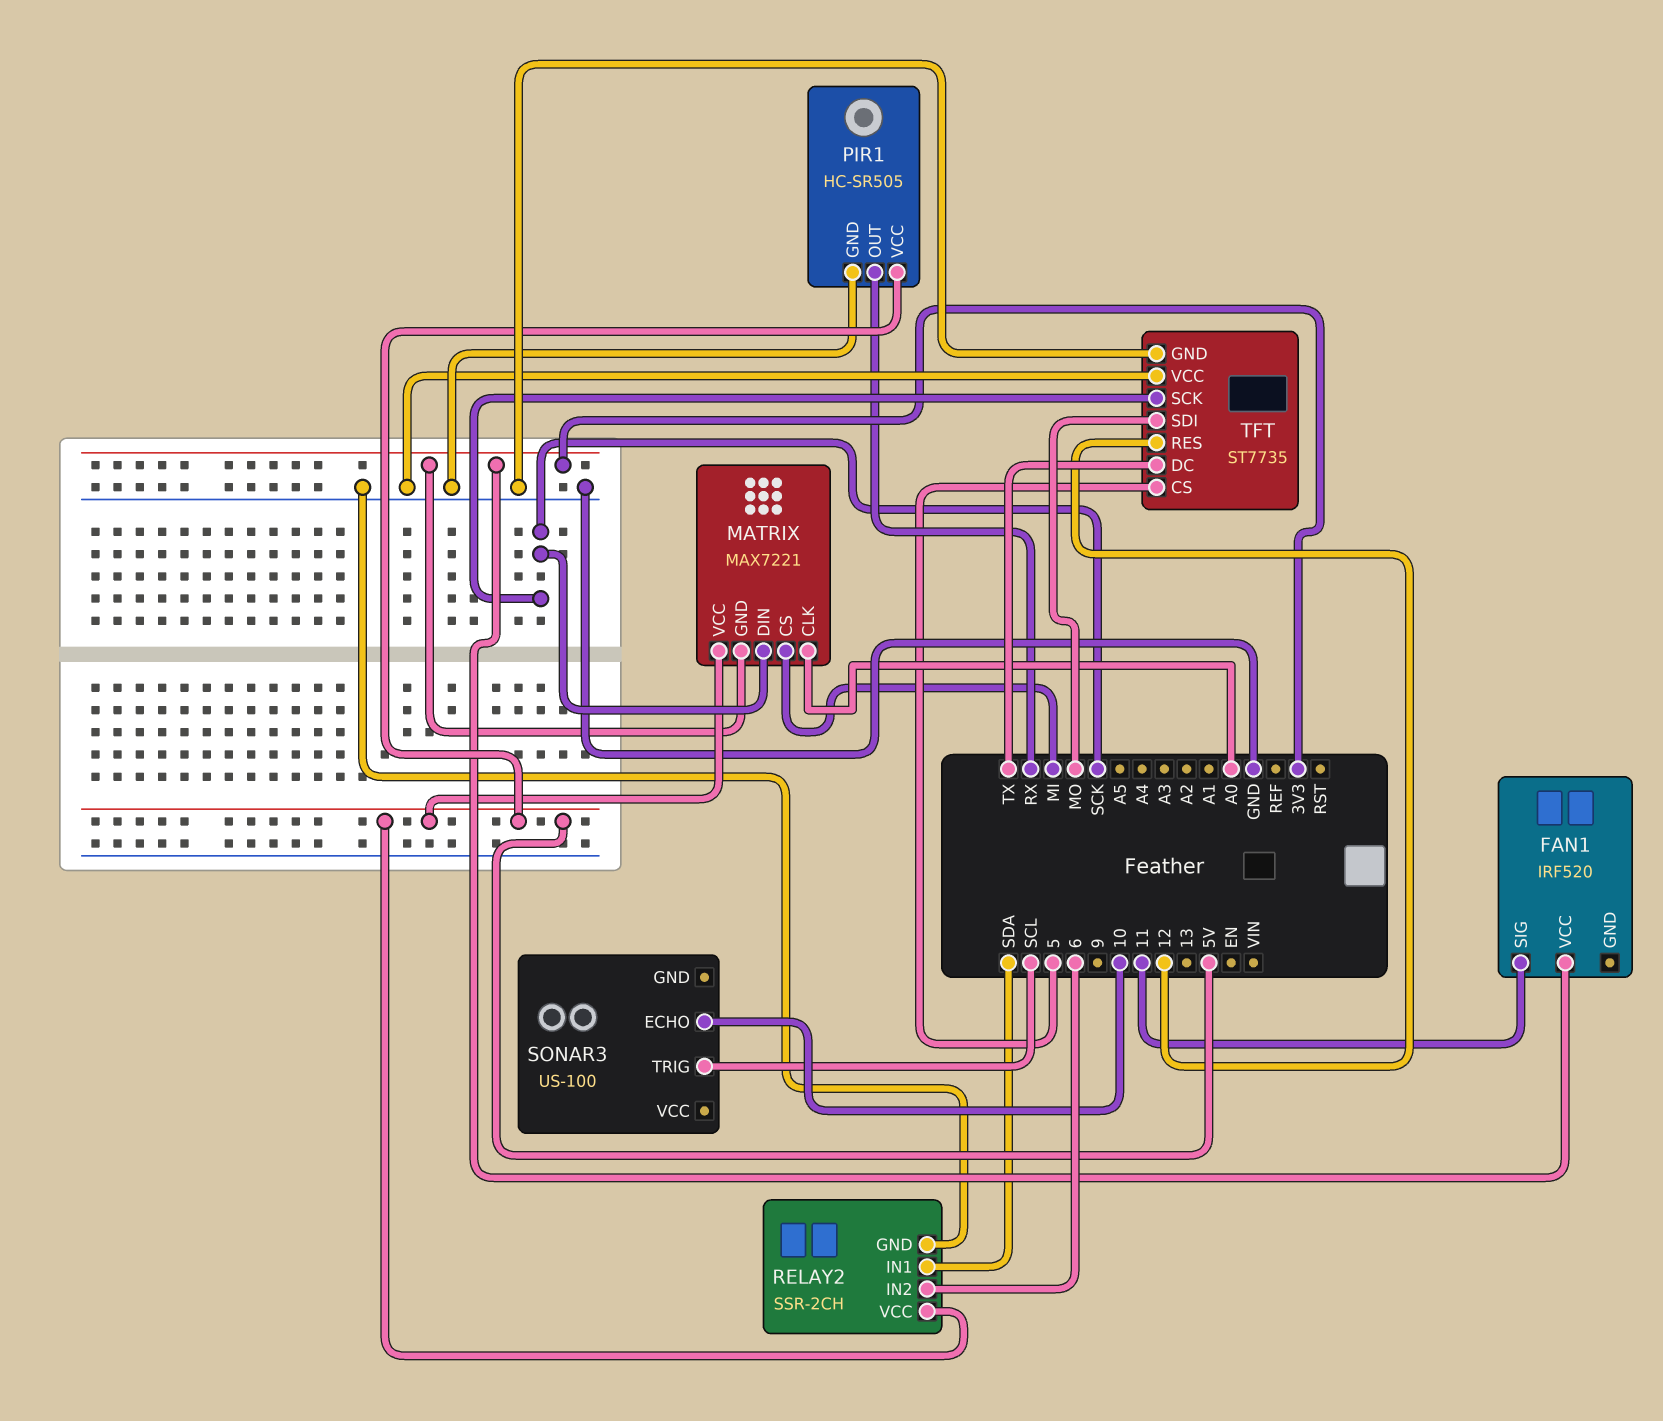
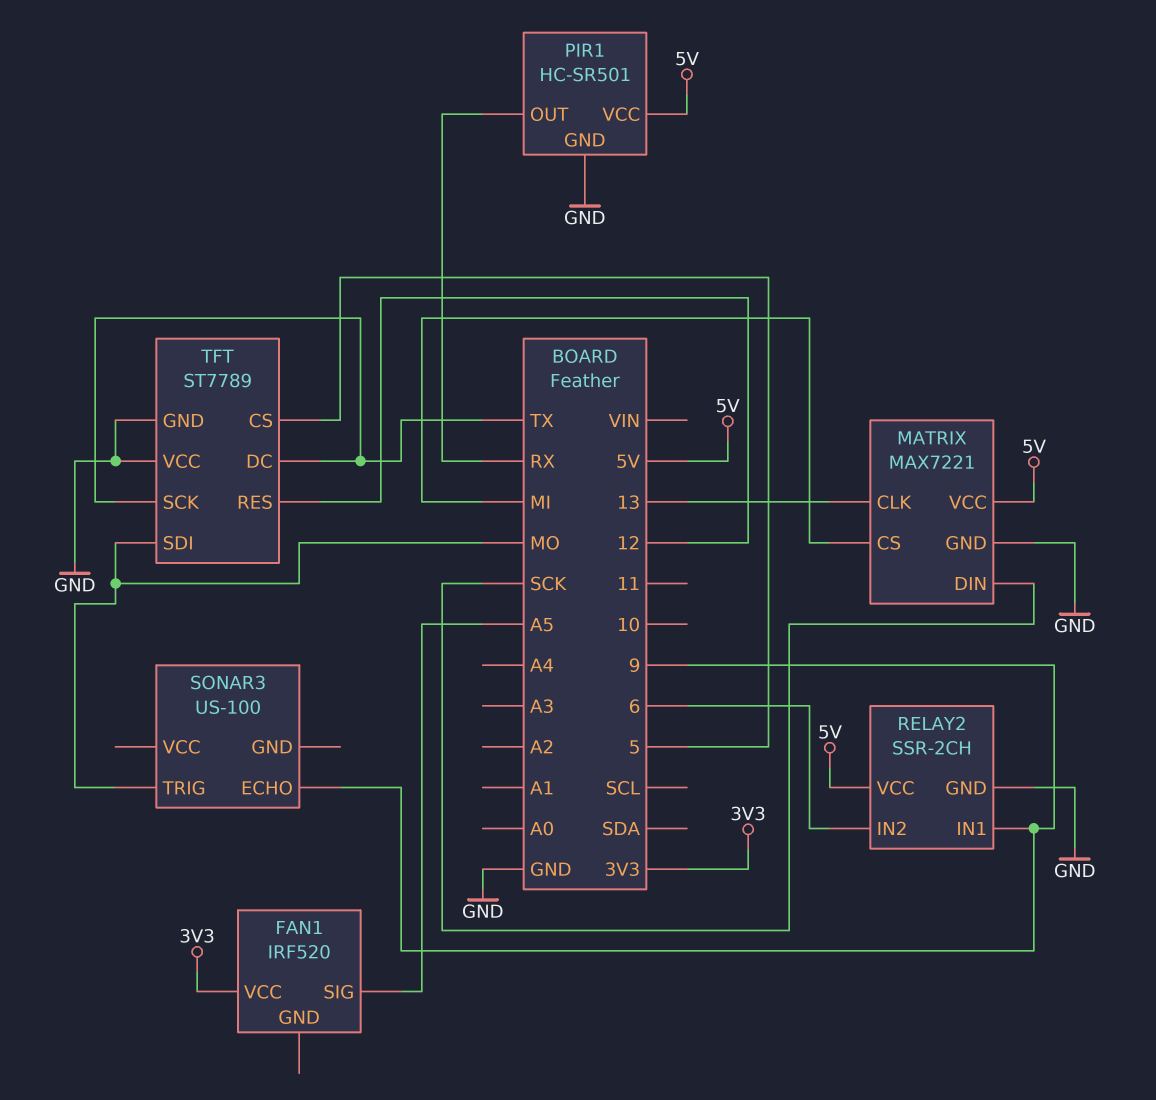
FAN1 pin SIG: 11 -> A5
MATRIX pin CLK: A0 -> 13
MATRIX pin GND: 3V3 -> GND
PIR1: HC-SR505 -> HC-SR501
RELAY2 pin IN1: SDA -> 9
SONAR3 pin ECHO: 10 -> 9
SONAR3 pin TRIG: SCL -> MO
TFT: ST7735 -> ST7789
TFT pin SCK: SCK -> TX

